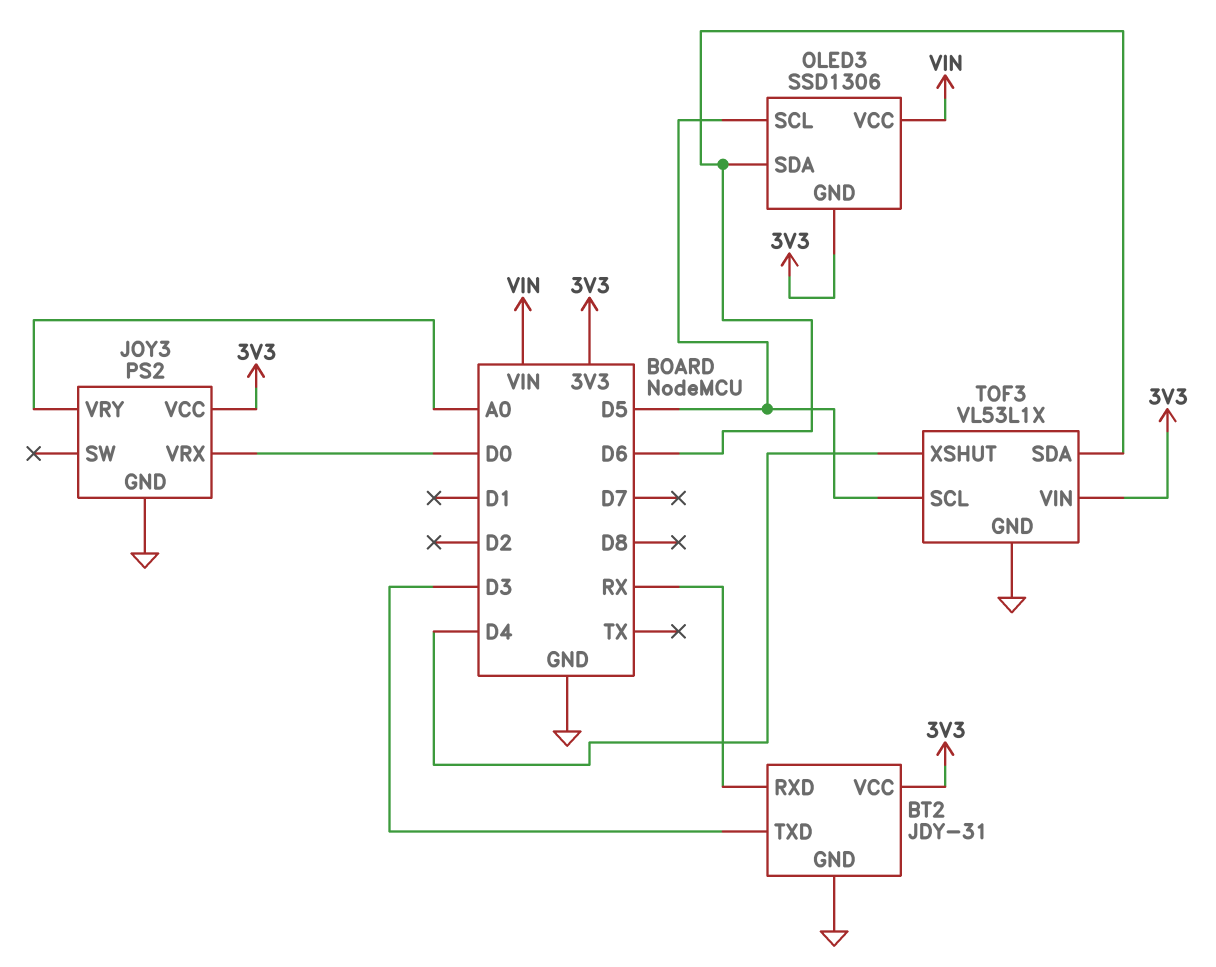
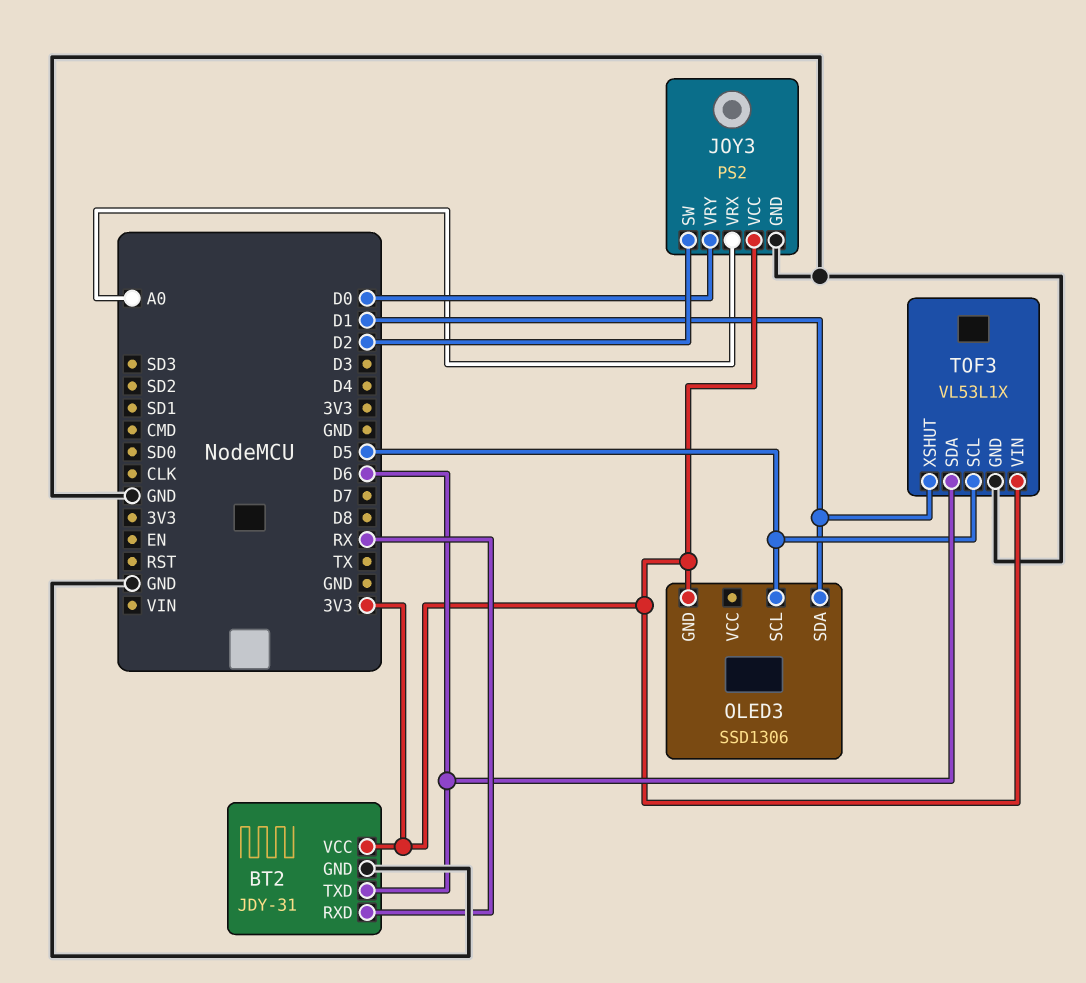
BT2 pin TXD: D3 -> D6
JOY3 pin SW: none -> D2
JOY3 pin VRX: D0 -> A0
JOY3 pin VRY: A0 -> D0
OLED3 pin SDA: D6 -> D1
OLED3 pin VCC: VIN -> none
TOF3 pin XSHUT: D4 -> D1

